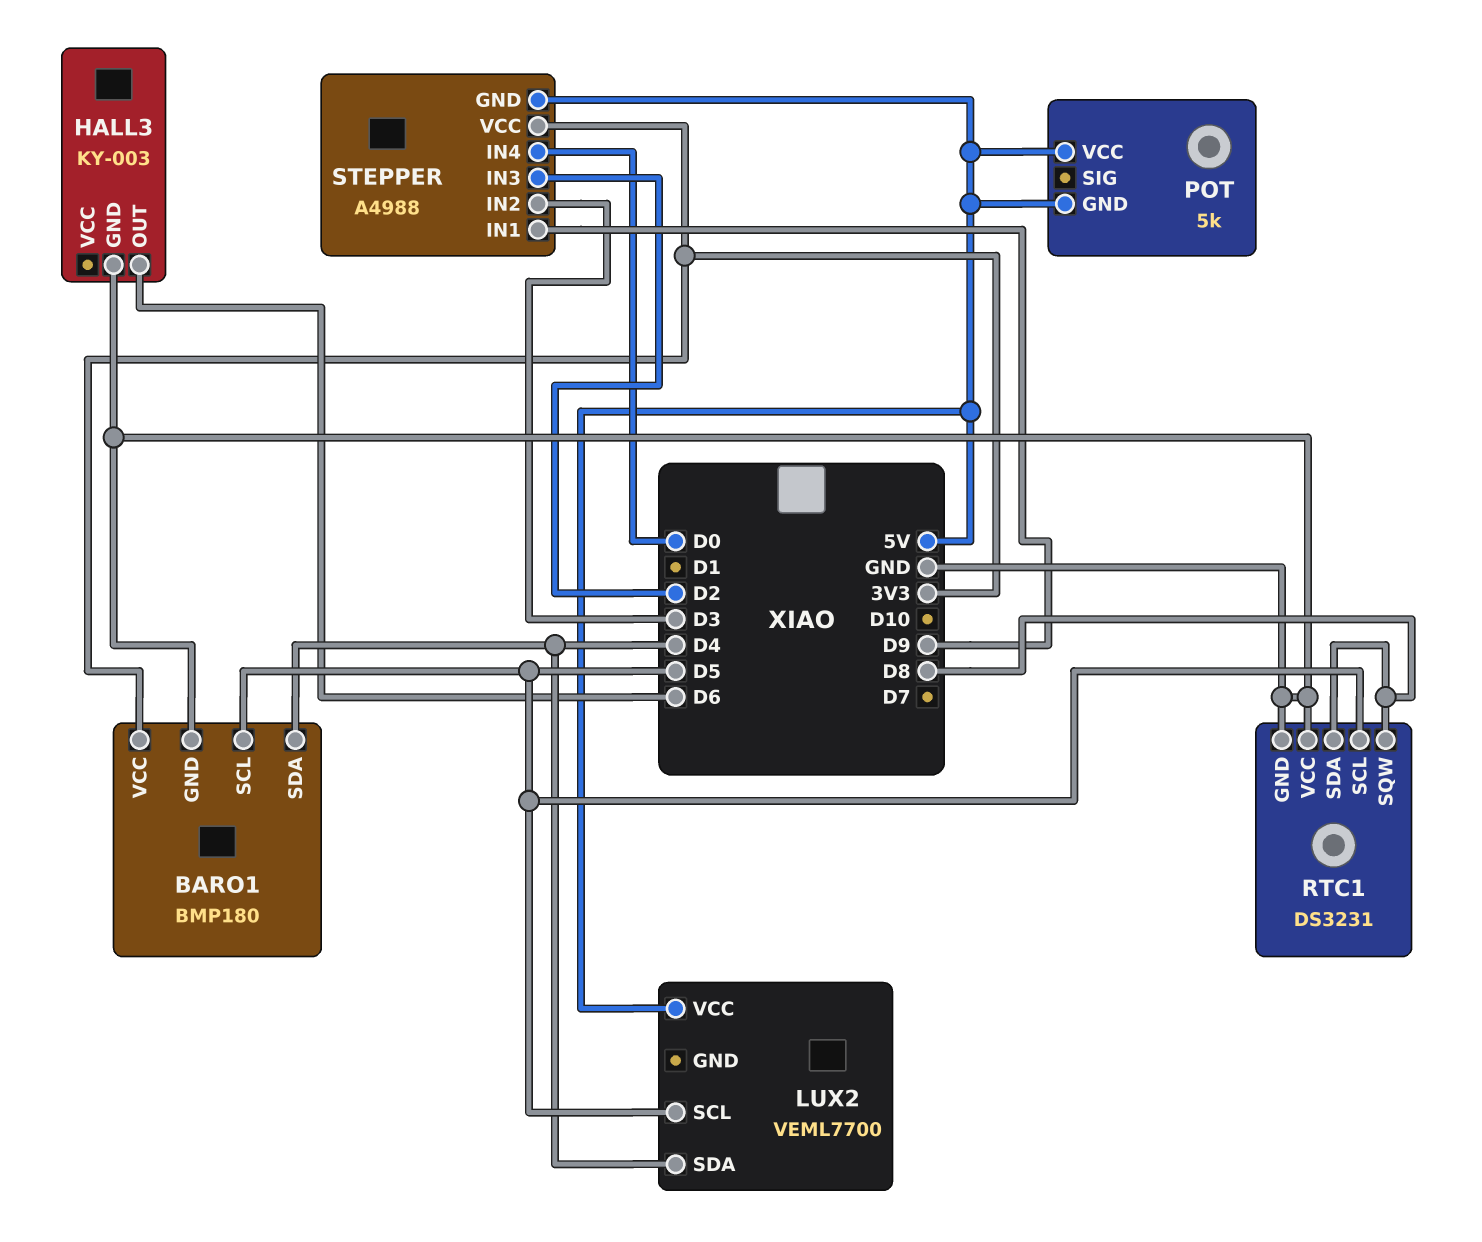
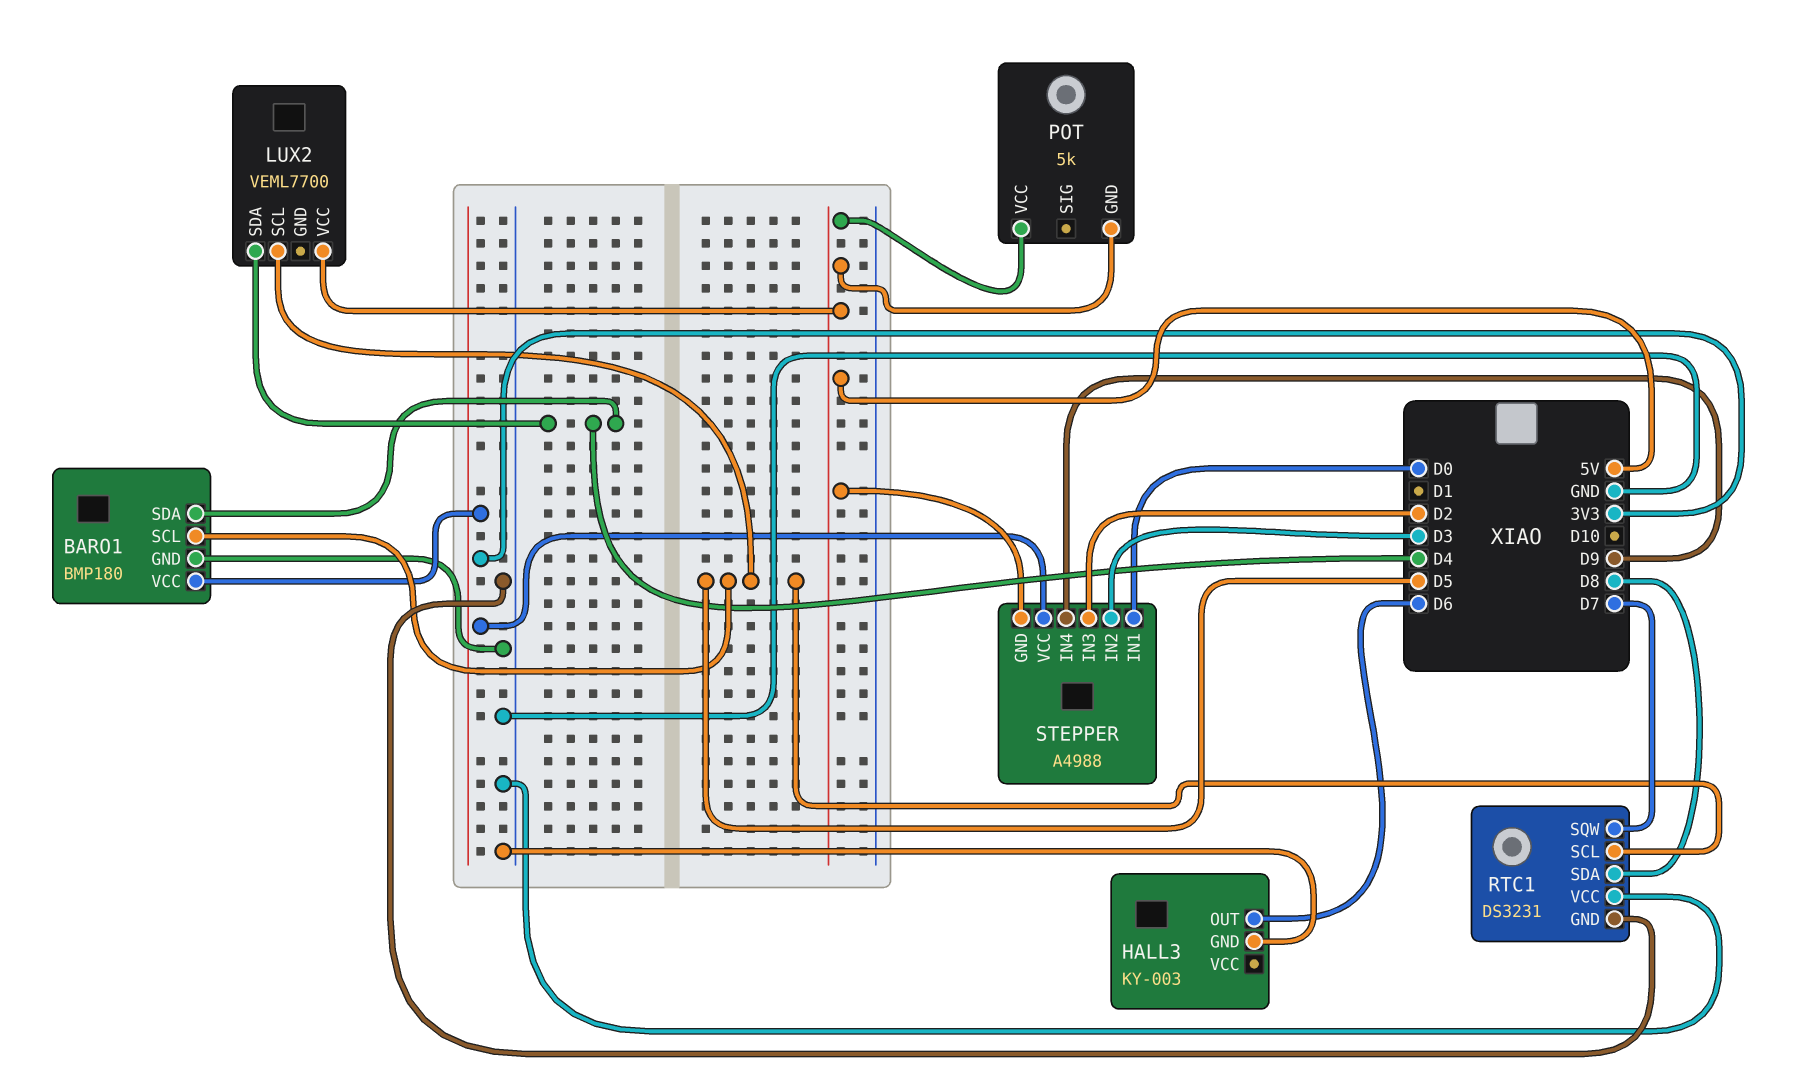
RTC1 pin SQW: D8 -> D7
STEPPER pin IN1: D9 -> D0
STEPPER pin IN4: D0 -> D9

